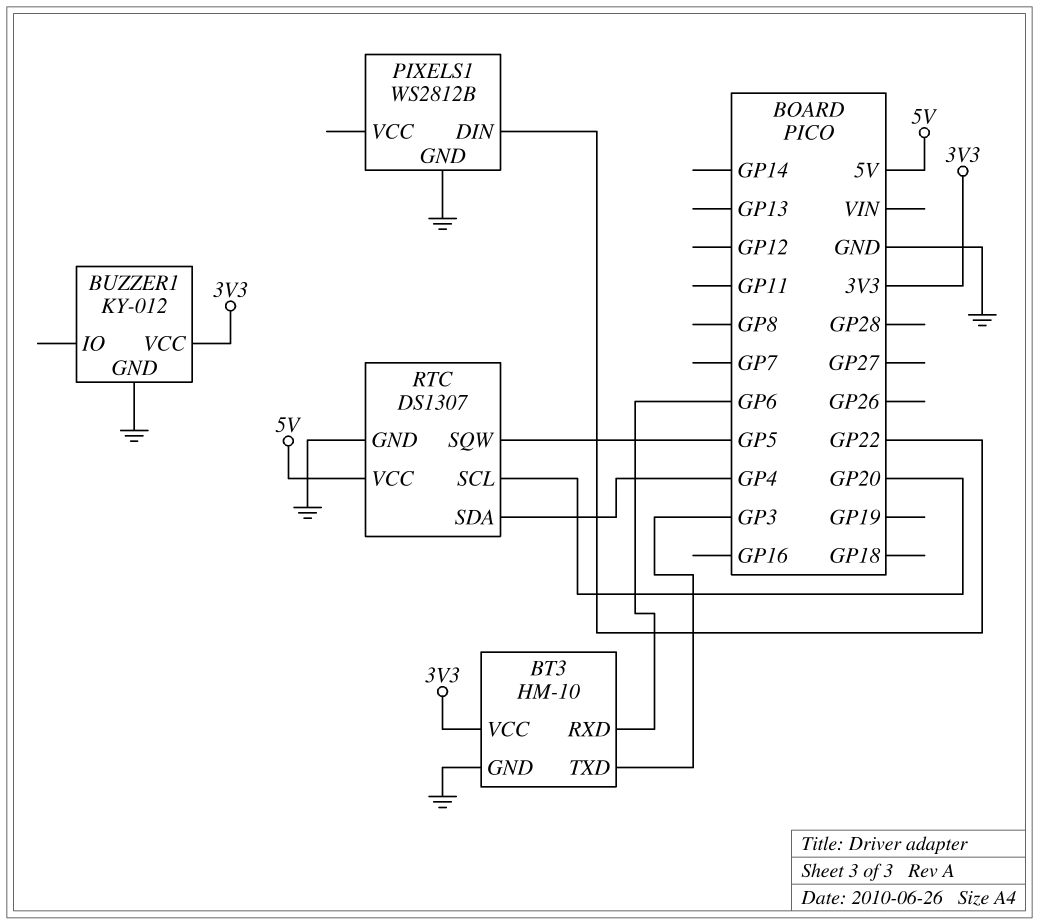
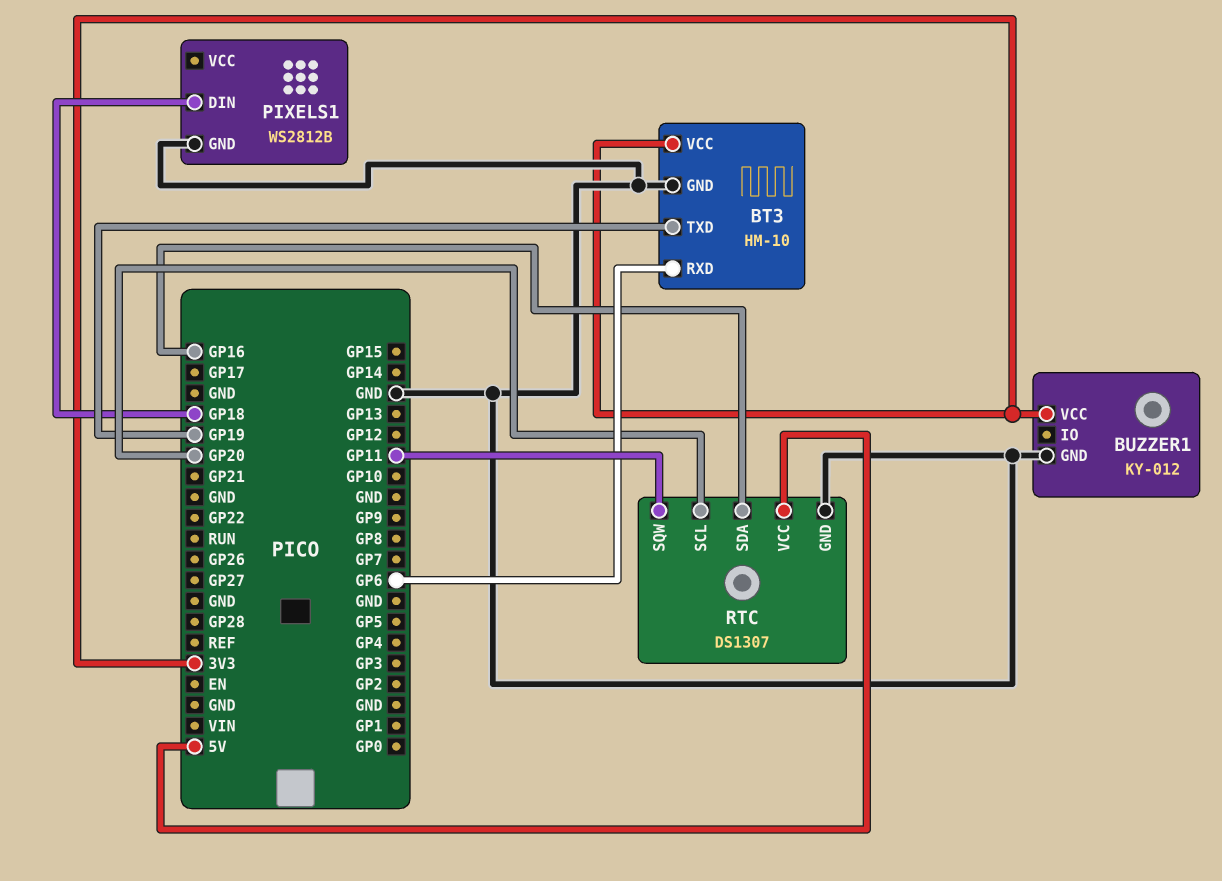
BT3 pin TXD: GP3 -> GP19
PIXELS1 pin DIN: GP22 -> GP18
RTC pin SDA: GP4 -> GP16
RTC pin SQW: GP5 -> GP11

